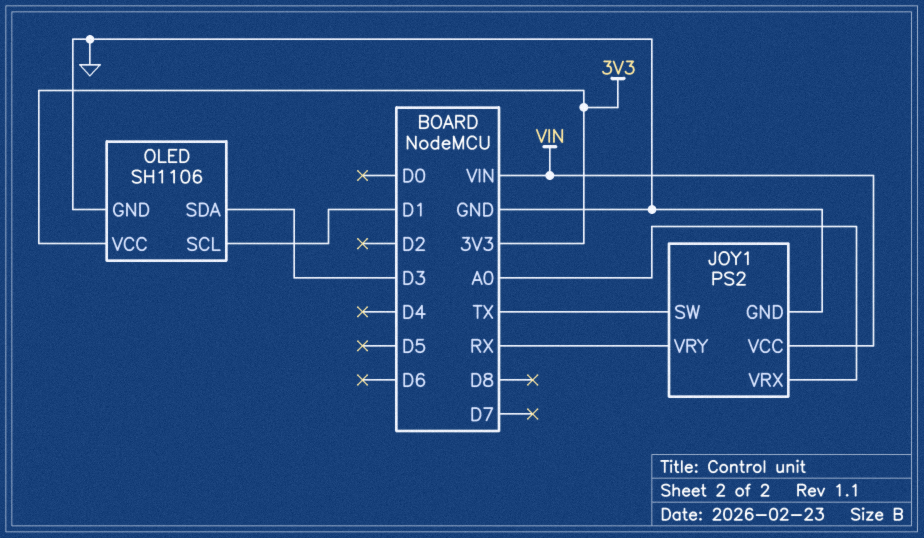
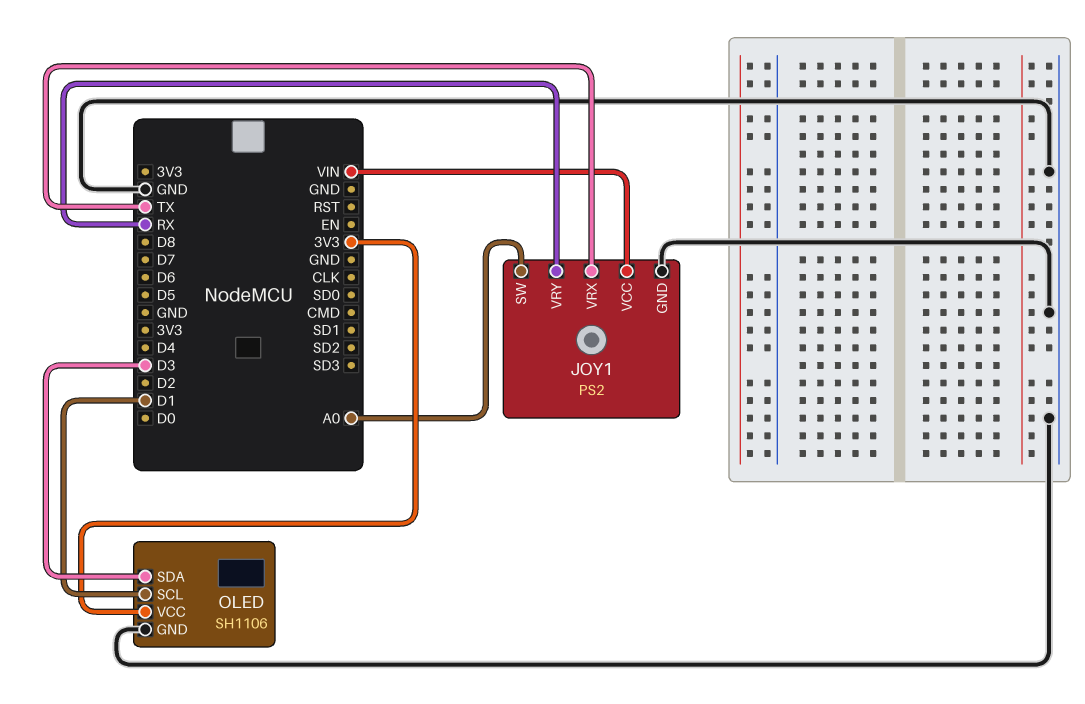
JOY1 pin SW: TX -> A0
JOY1 pin VRX: A0 -> TX

